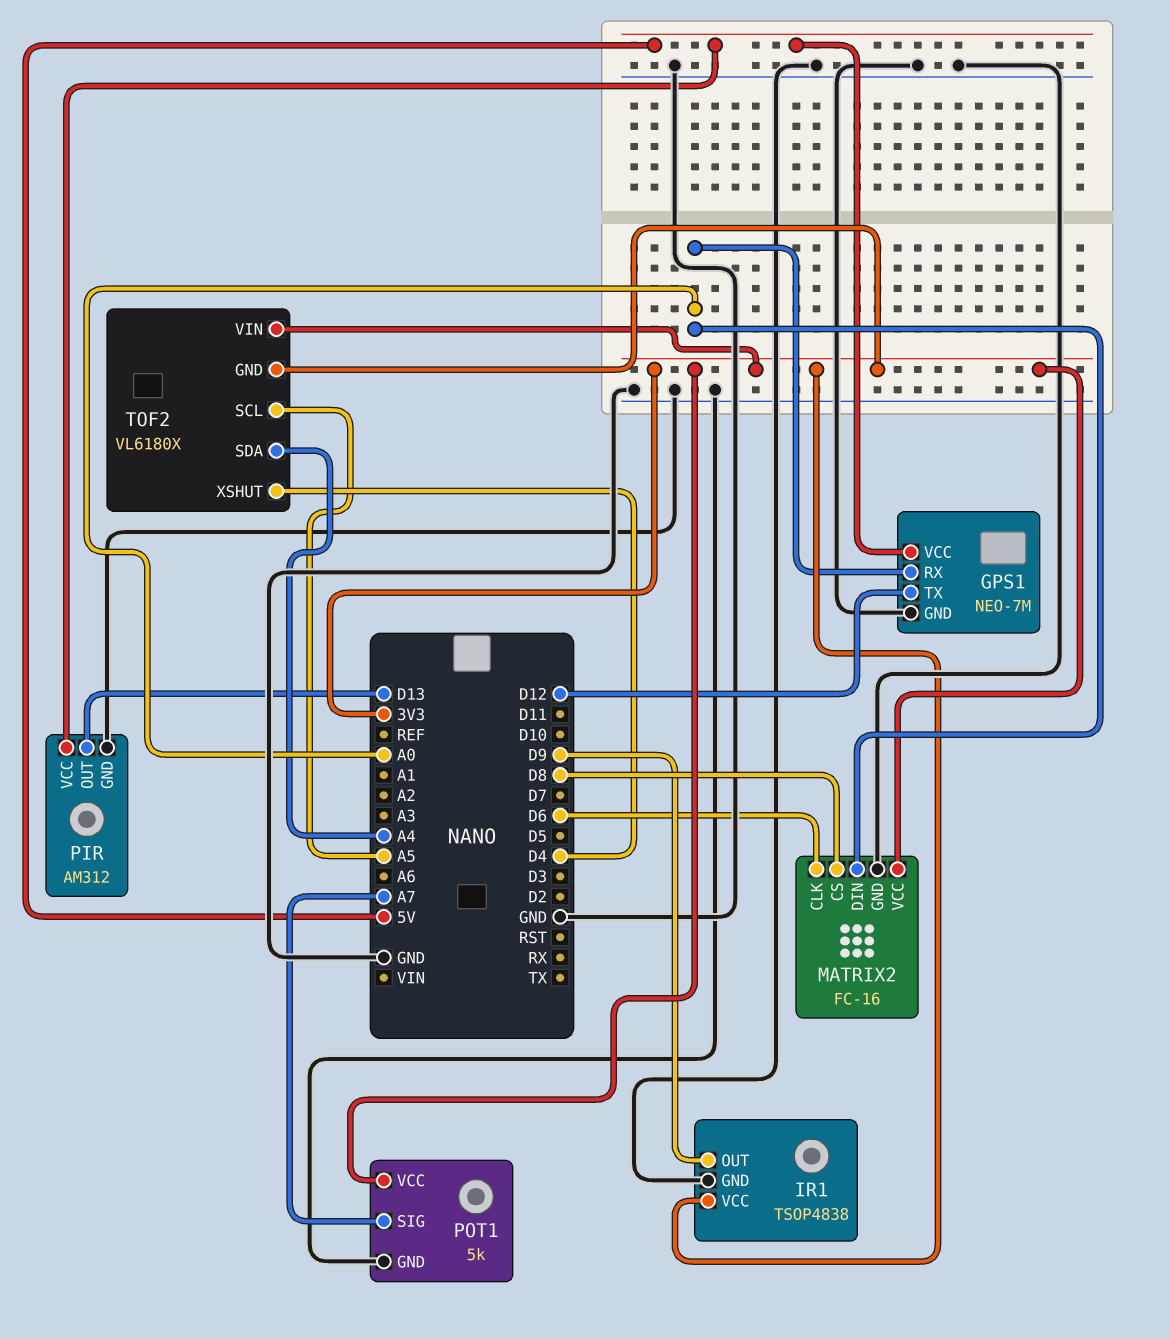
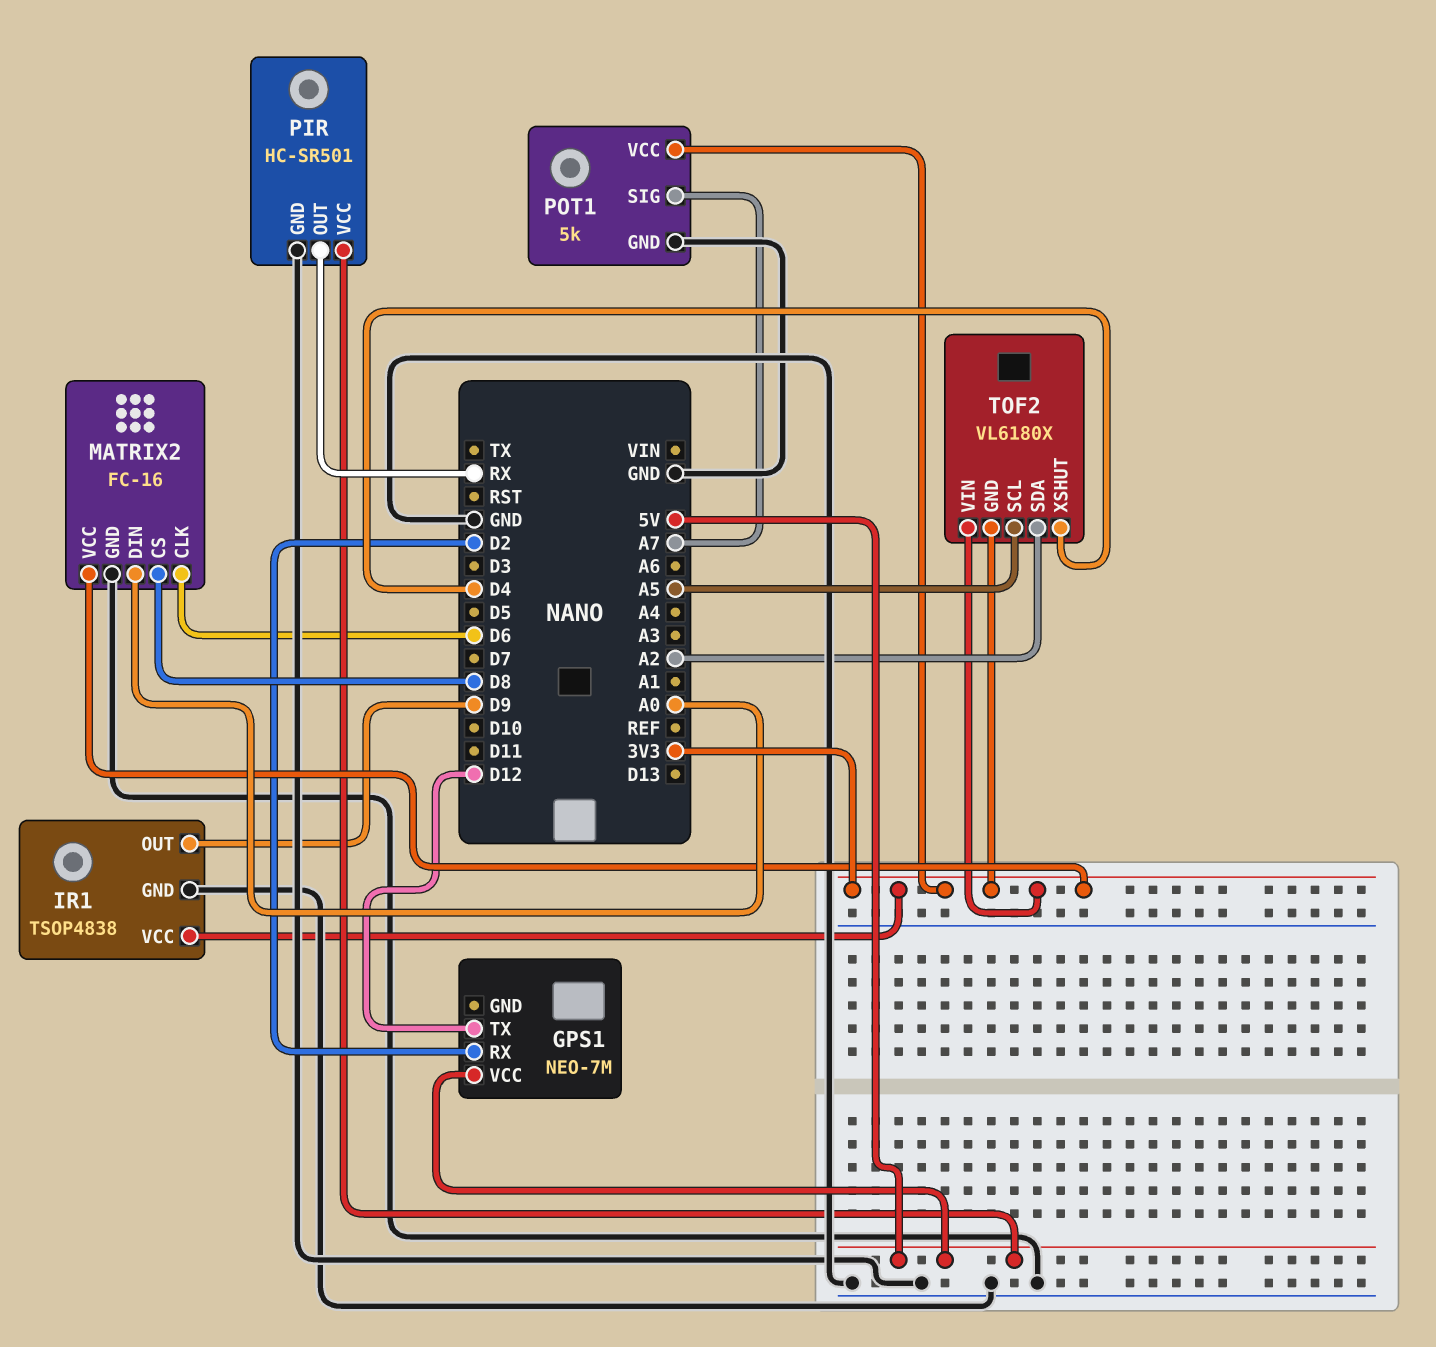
GPS1 pin GND: GND -> none
GPS1 pin RX: A0 -> D2
PIR: AM312 -> HC-SR501
PIR pin OUT: D13 -> RX
TOF2 pin SDA: A4 -> A2

